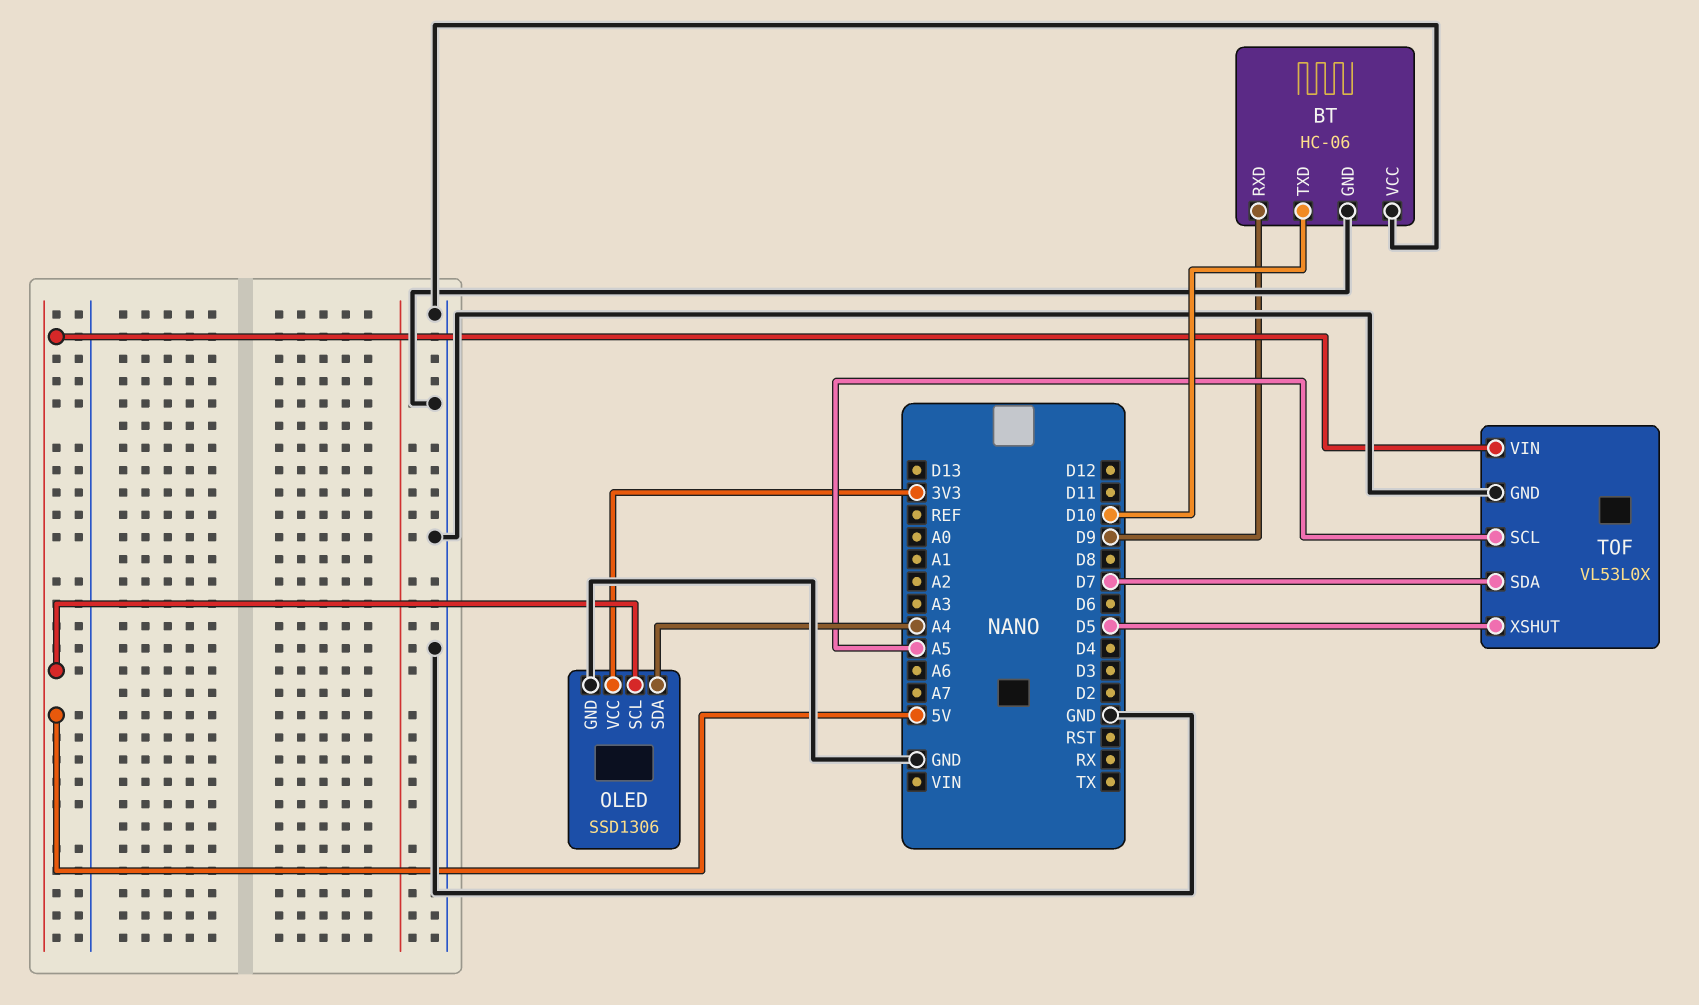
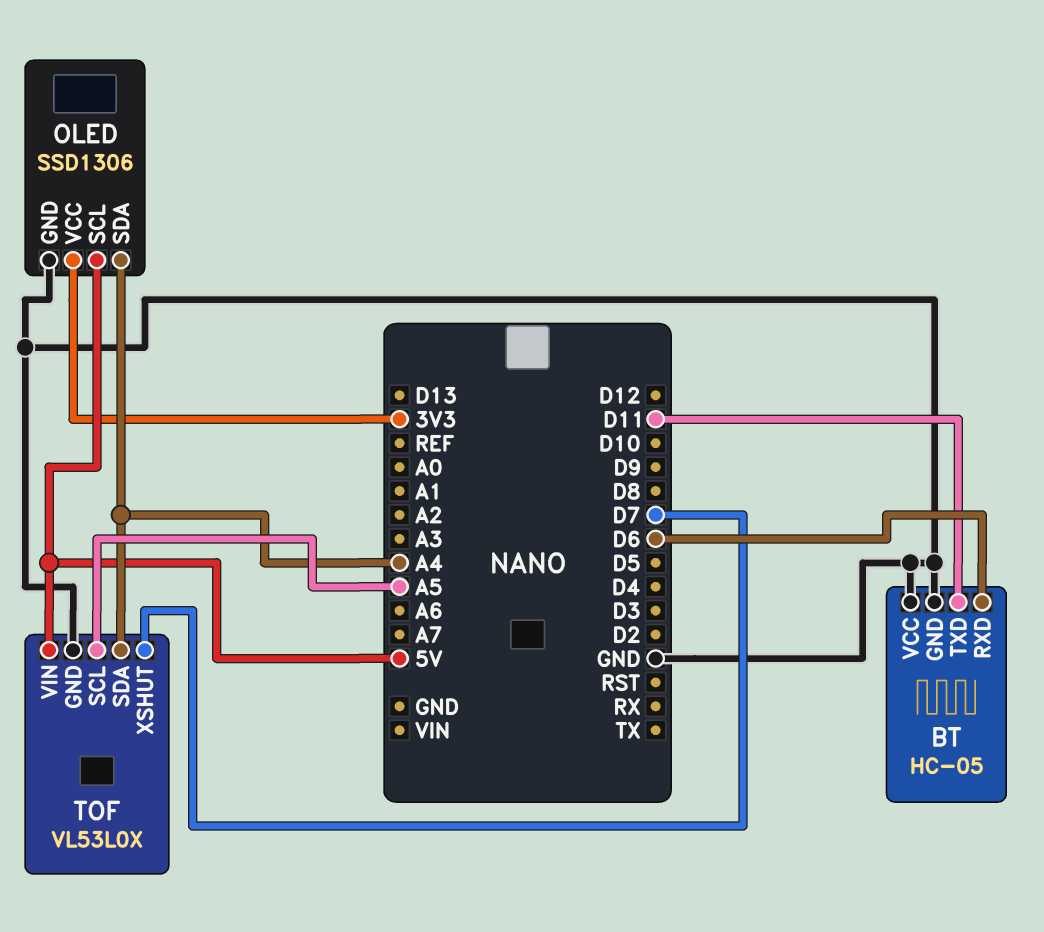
BT: HC-06 -> HC-05
BT pin RXD: D9 -> D6
BT pin TXD: D10 -> D11
TOF pin SDA: D7 -> A4
TOF pin XSHUT: D5 -> D7

